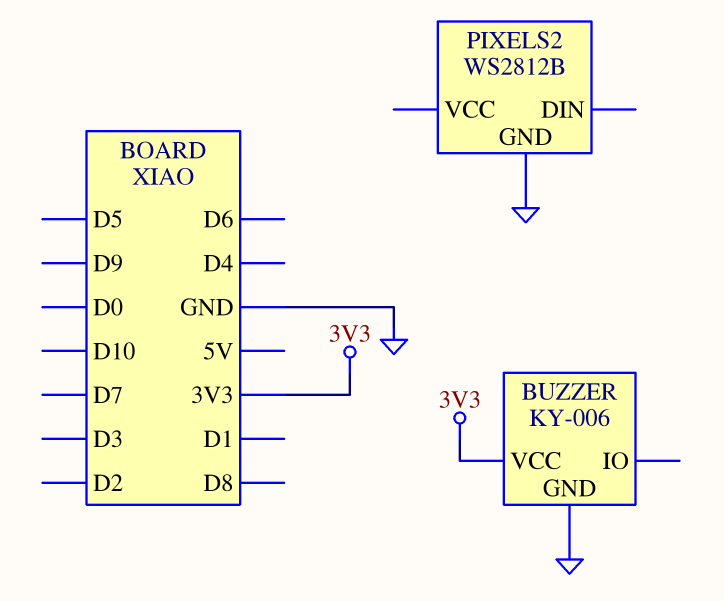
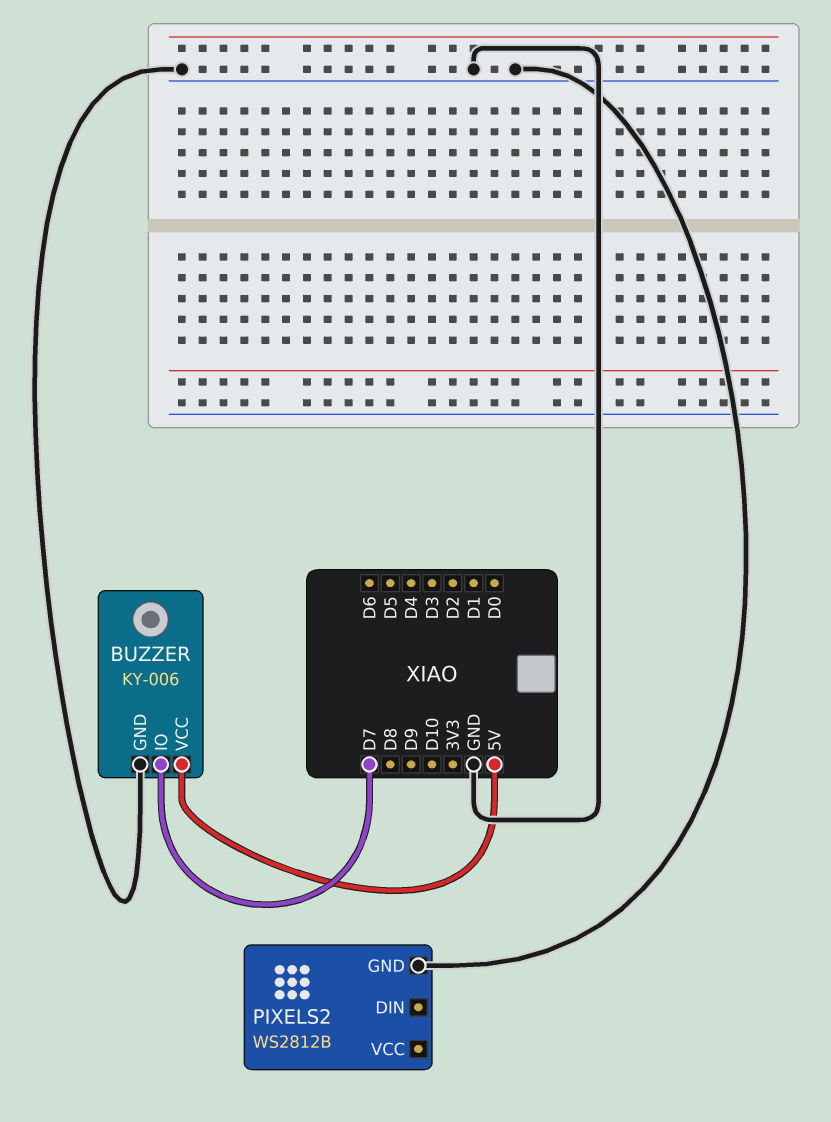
BUZZER pin IO: none -> D7
BUZZER pin VCC: 3V3 -> 5V

